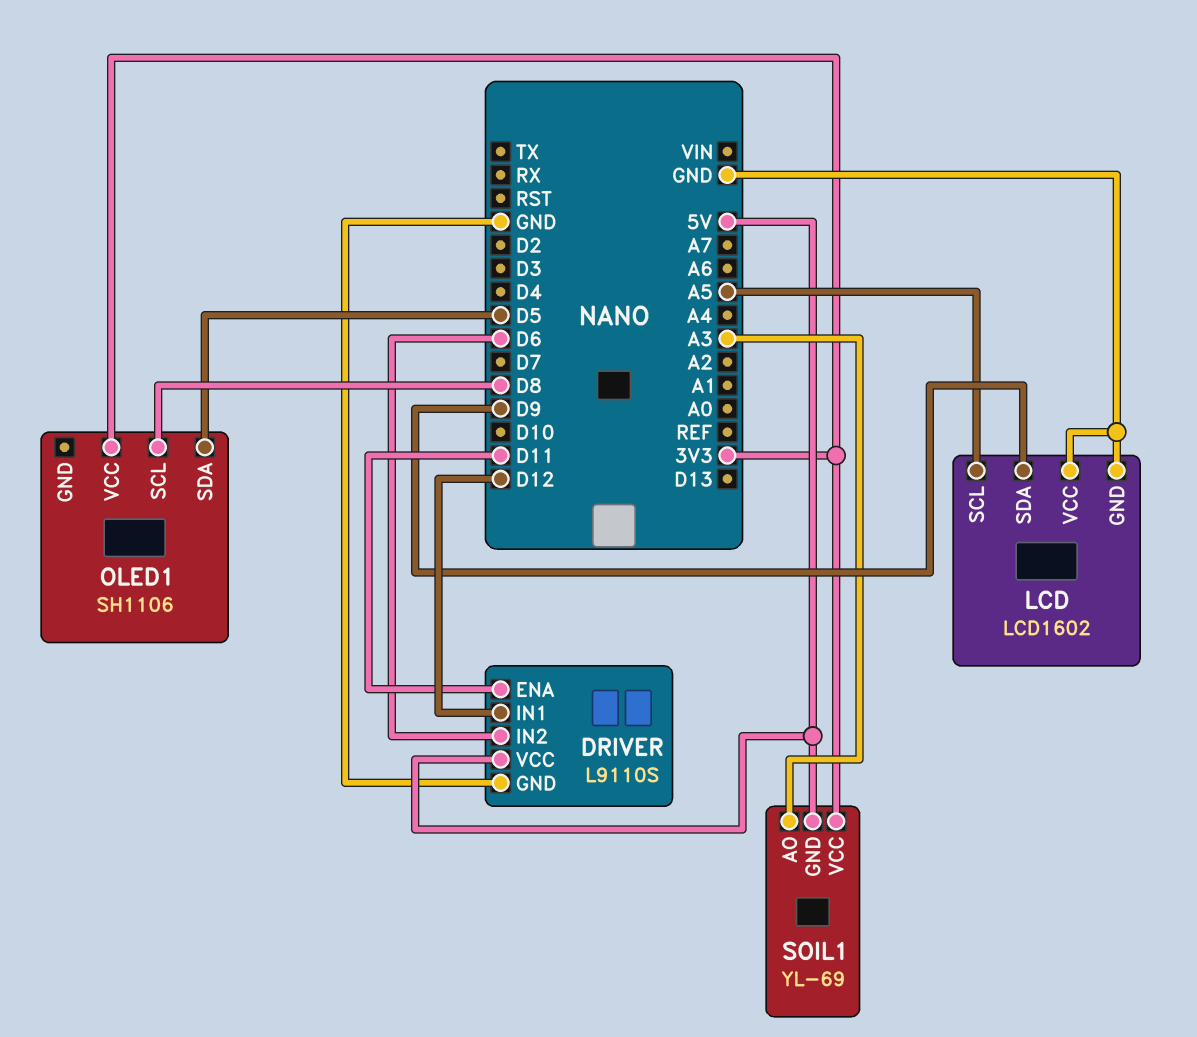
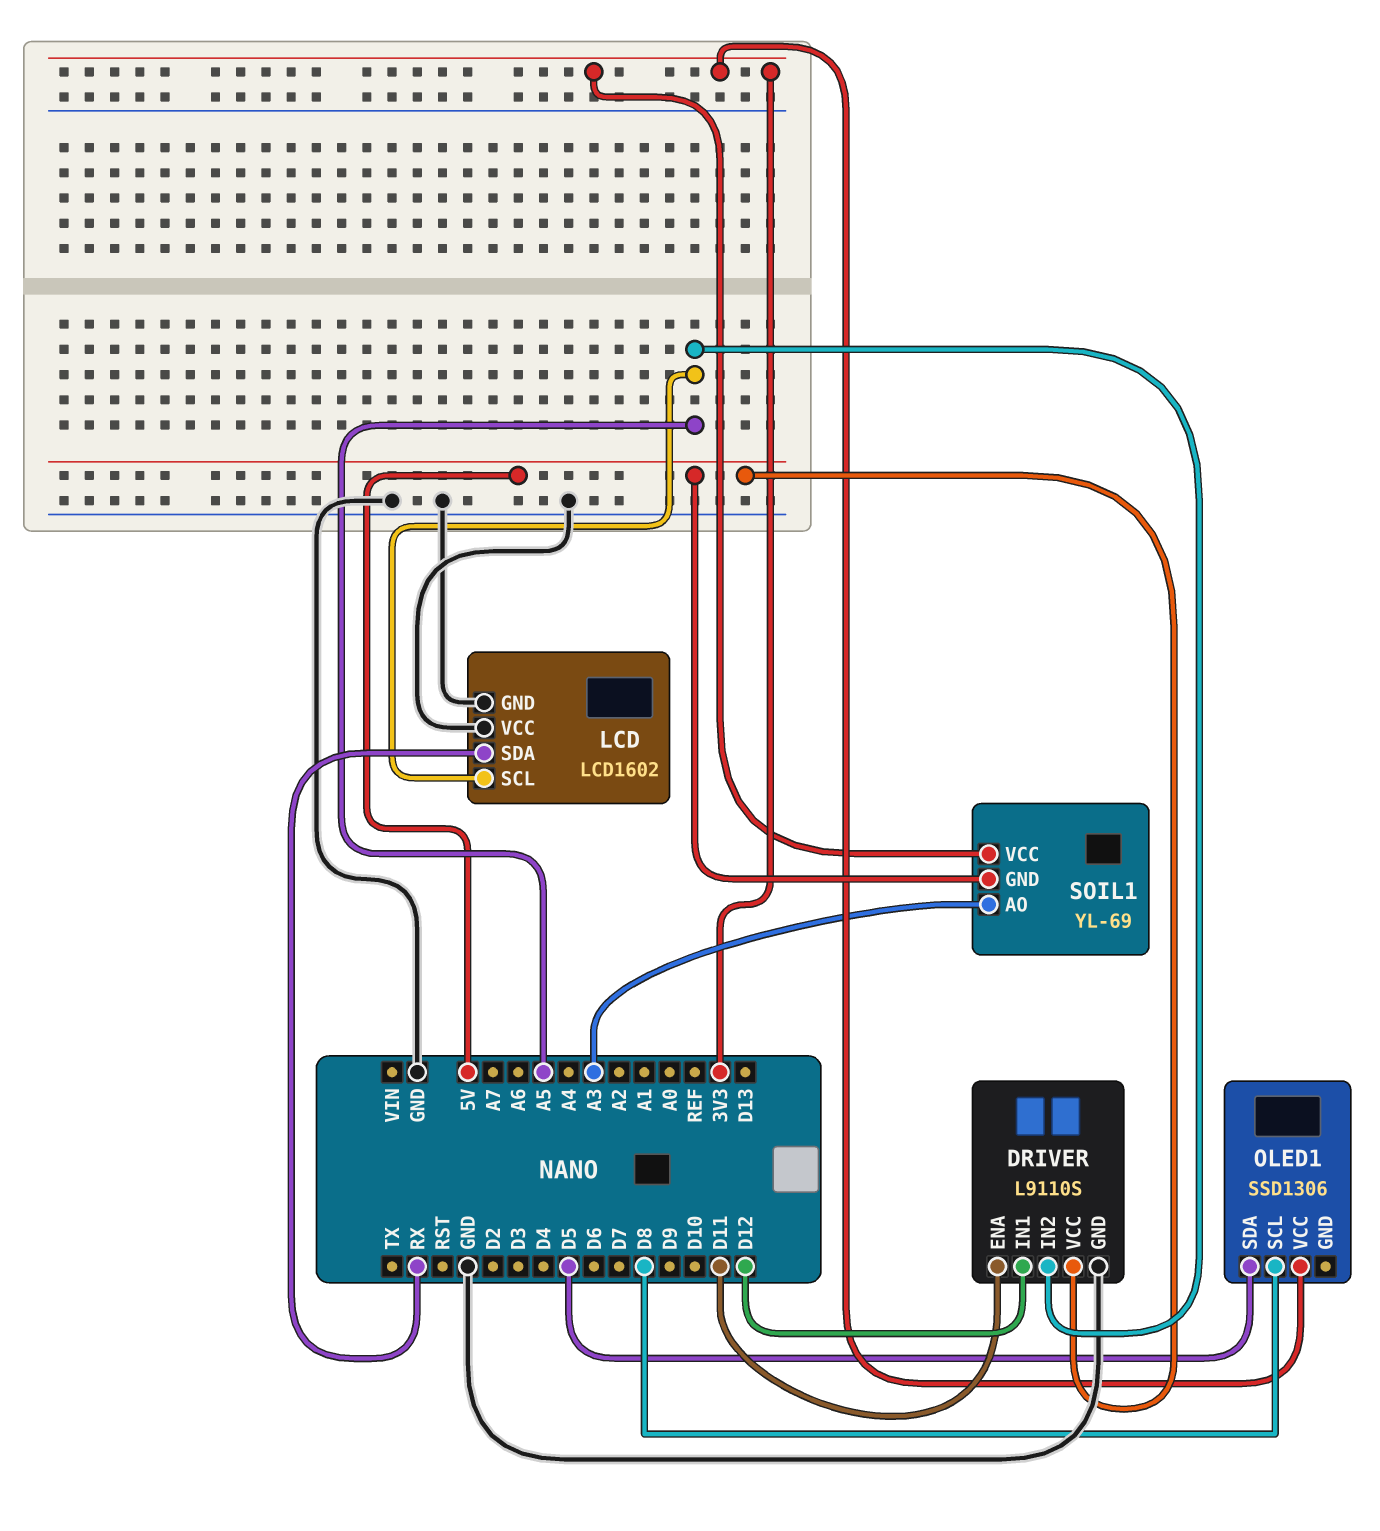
DRIVER pin IN2: D6 -> A5
LCD pin SDA: D9 -> RX
OLED1: SH1106 -> SSD1306

